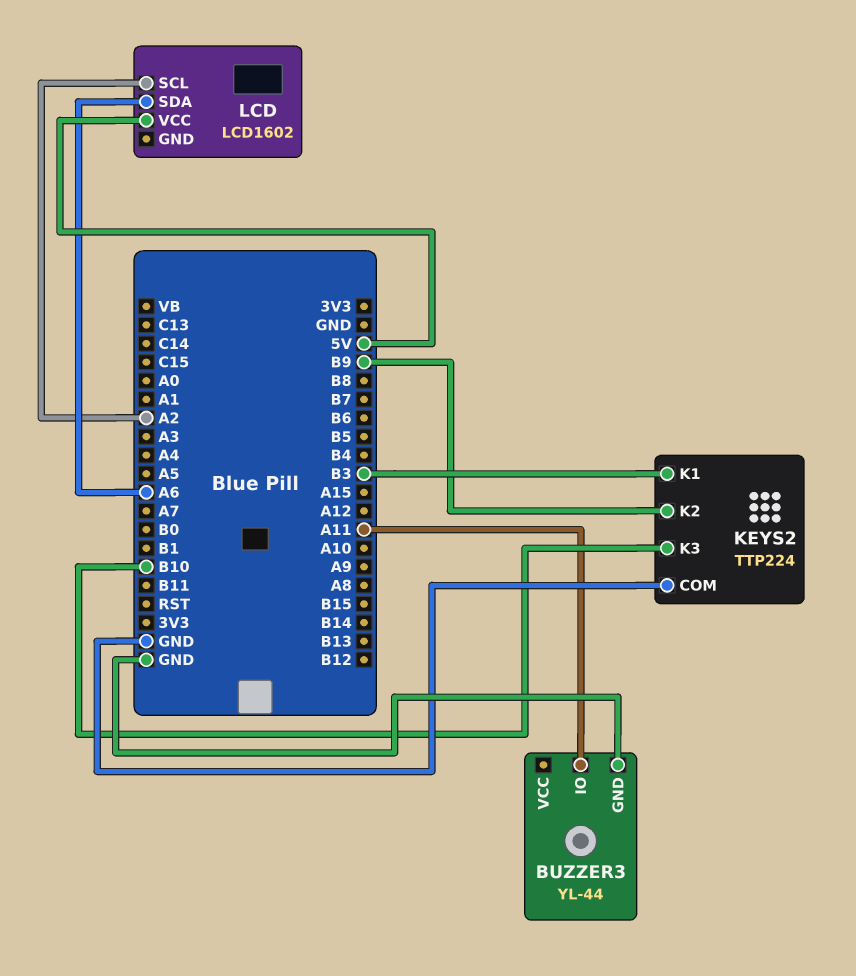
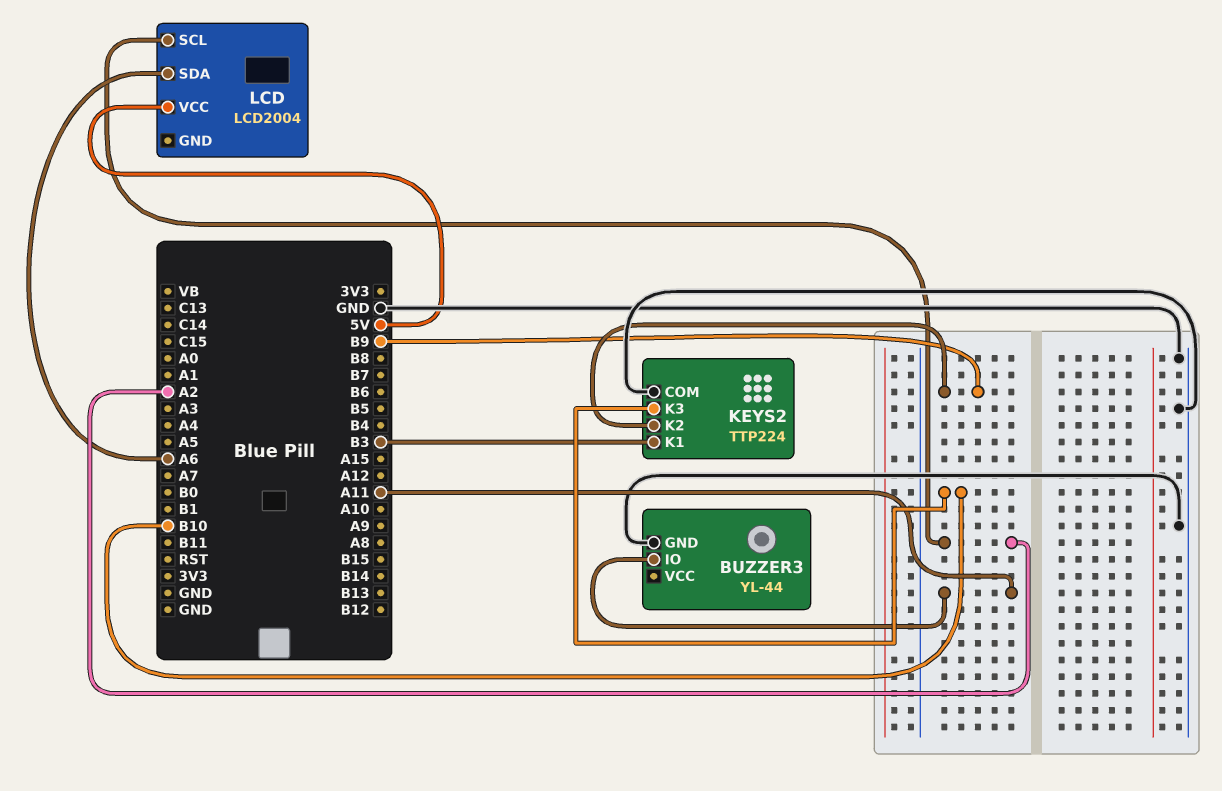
LCD: LCD1602 -> LCD2004

